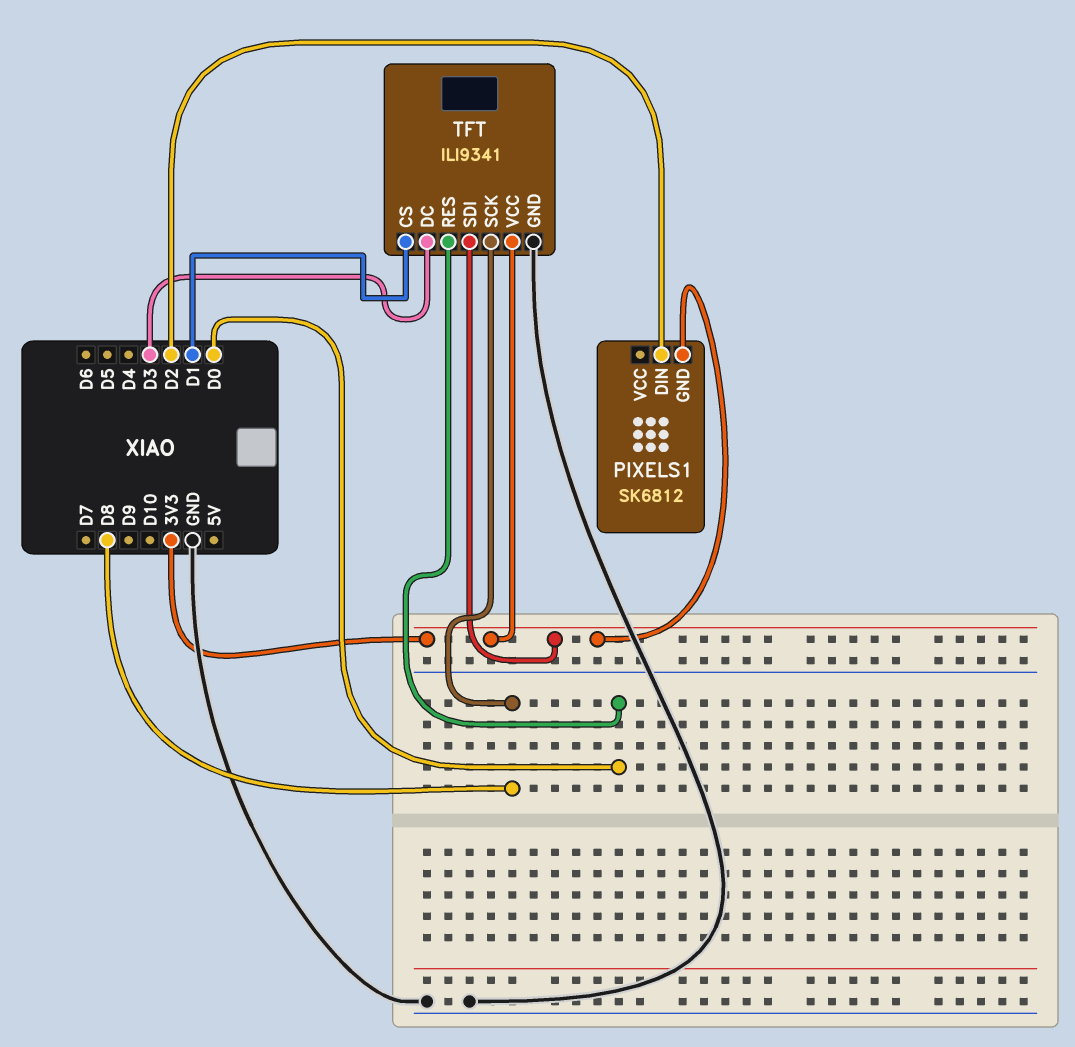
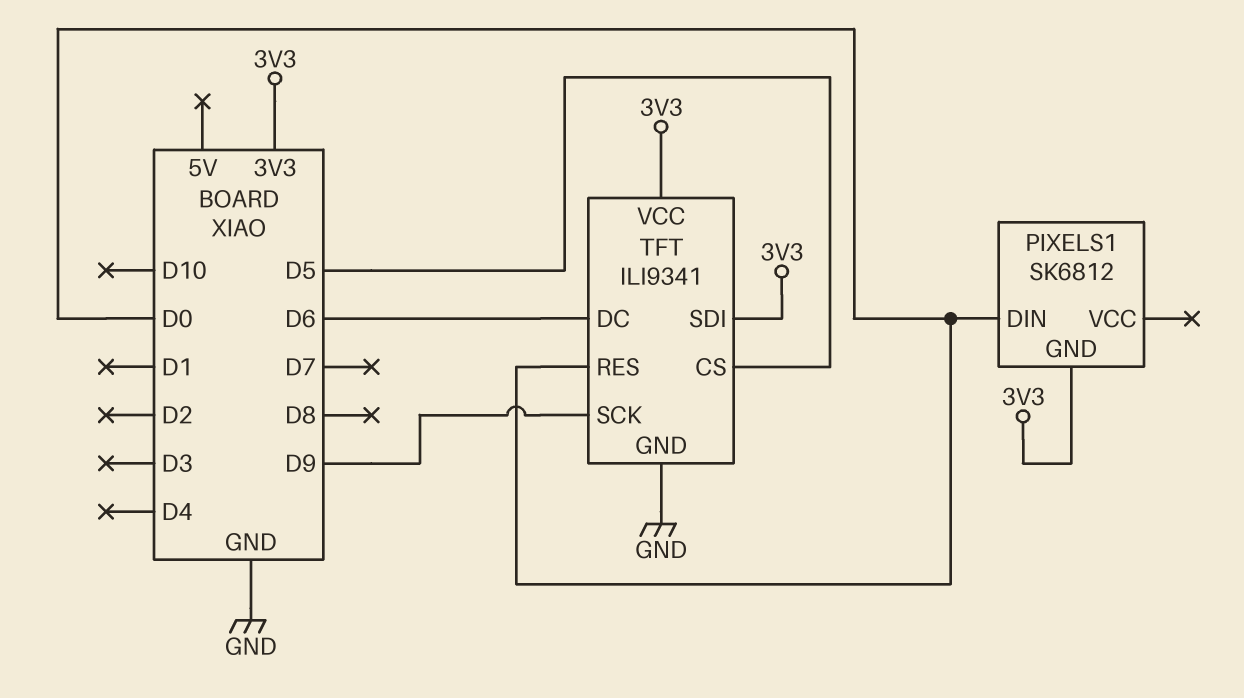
PIXELS1 pin DIN: D2 -> D0
TFT pin CS: D1 -> D5
TFT pin DC: D3 -> D6
TFT pin SCK: D8 -> D9

